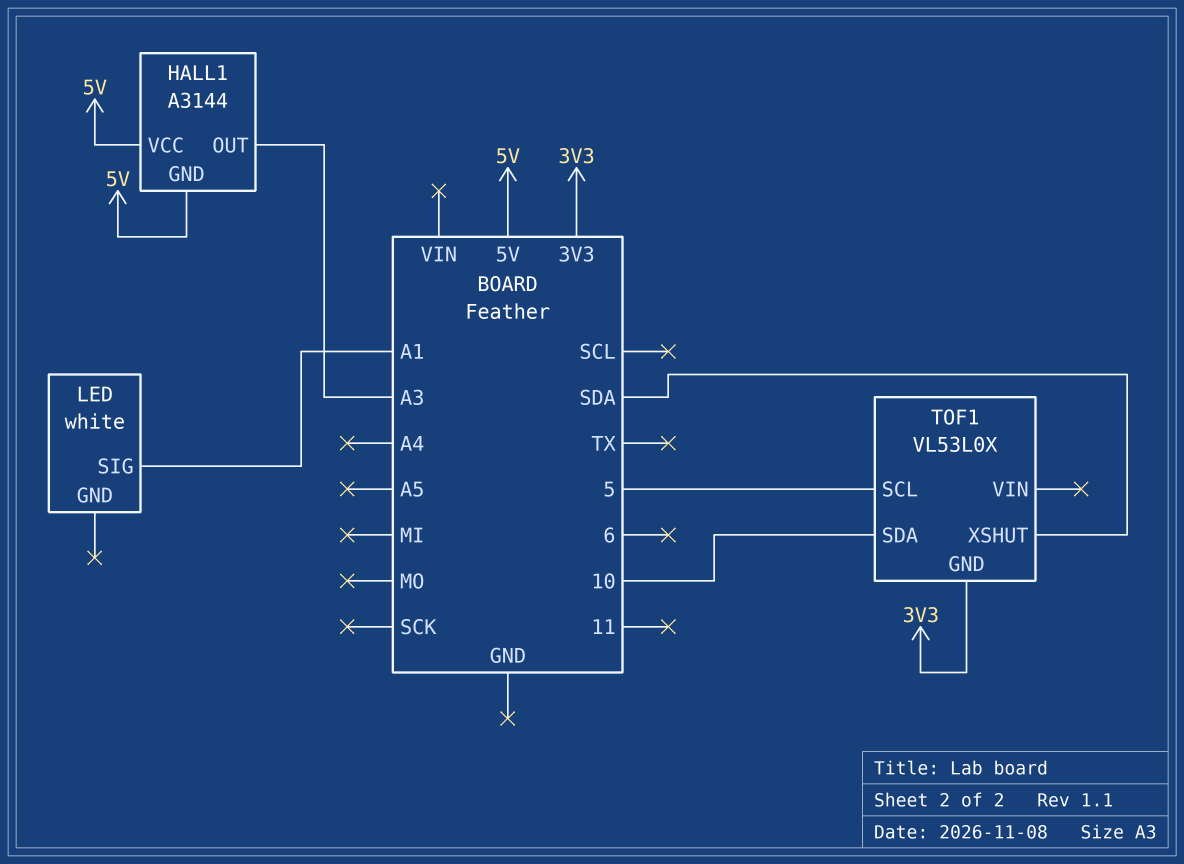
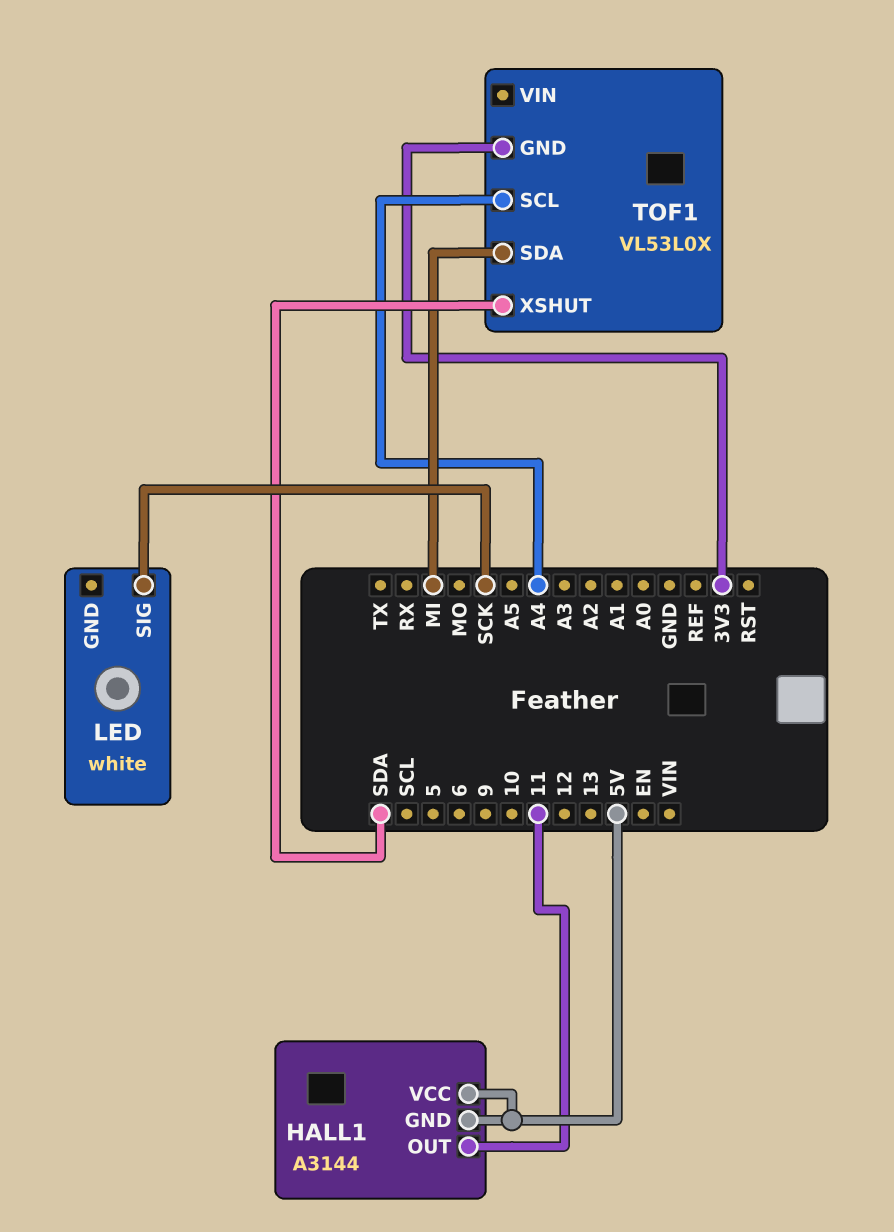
HALL1 pin OUT: A3 -> 11
LED pin SIG: A1 -> SCK
TOF1 pin SCL: 5 -> A4
TOF1 pin SDA: 10 -> MI

